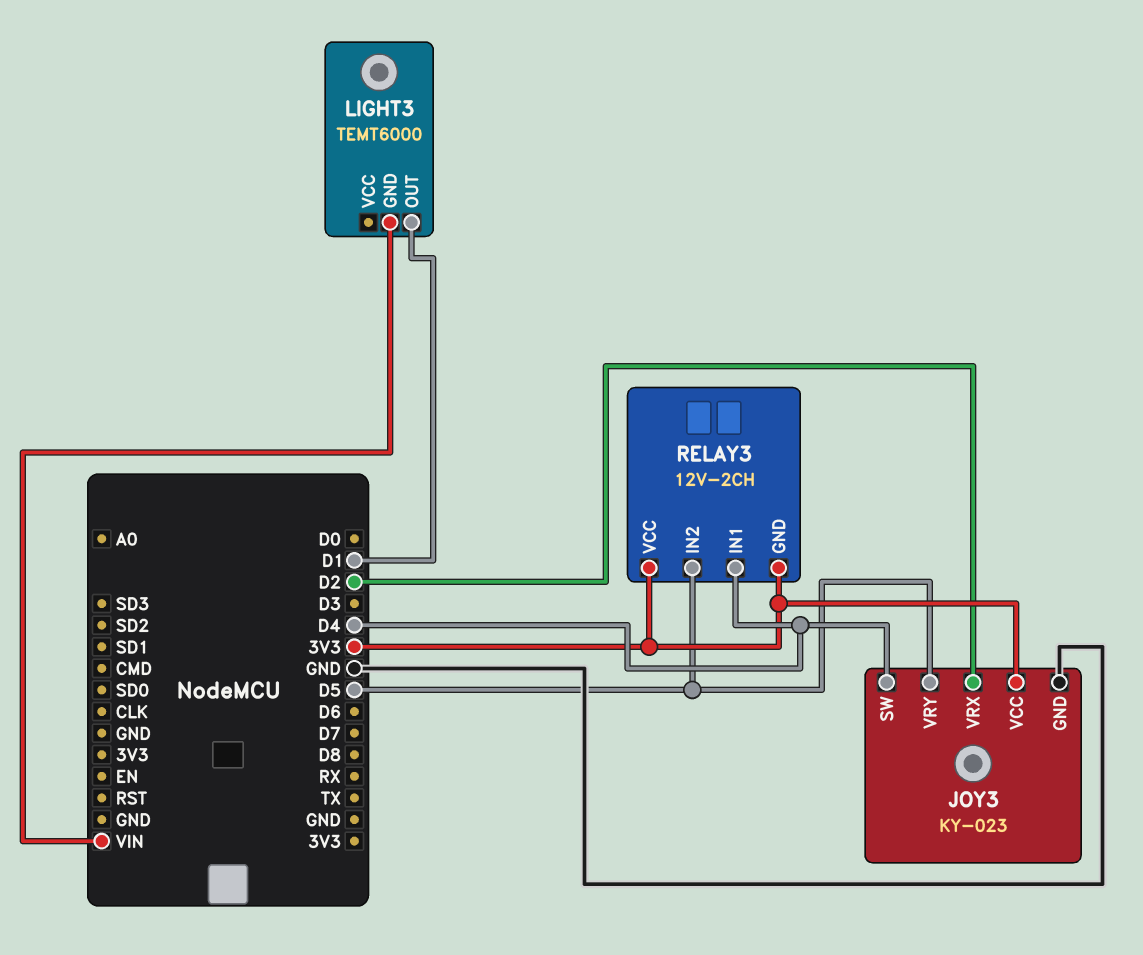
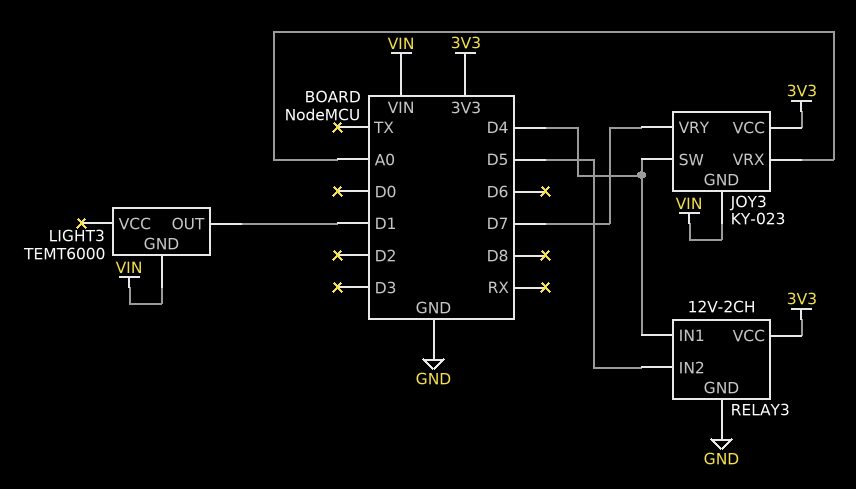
JOY3 pin GND: GND -> VIN
JOY3 pin VRX: D2 -> A0
JOY3 pin VRY: D5 -> D7
RELAY3 pin GND: 3V3 -> GND

